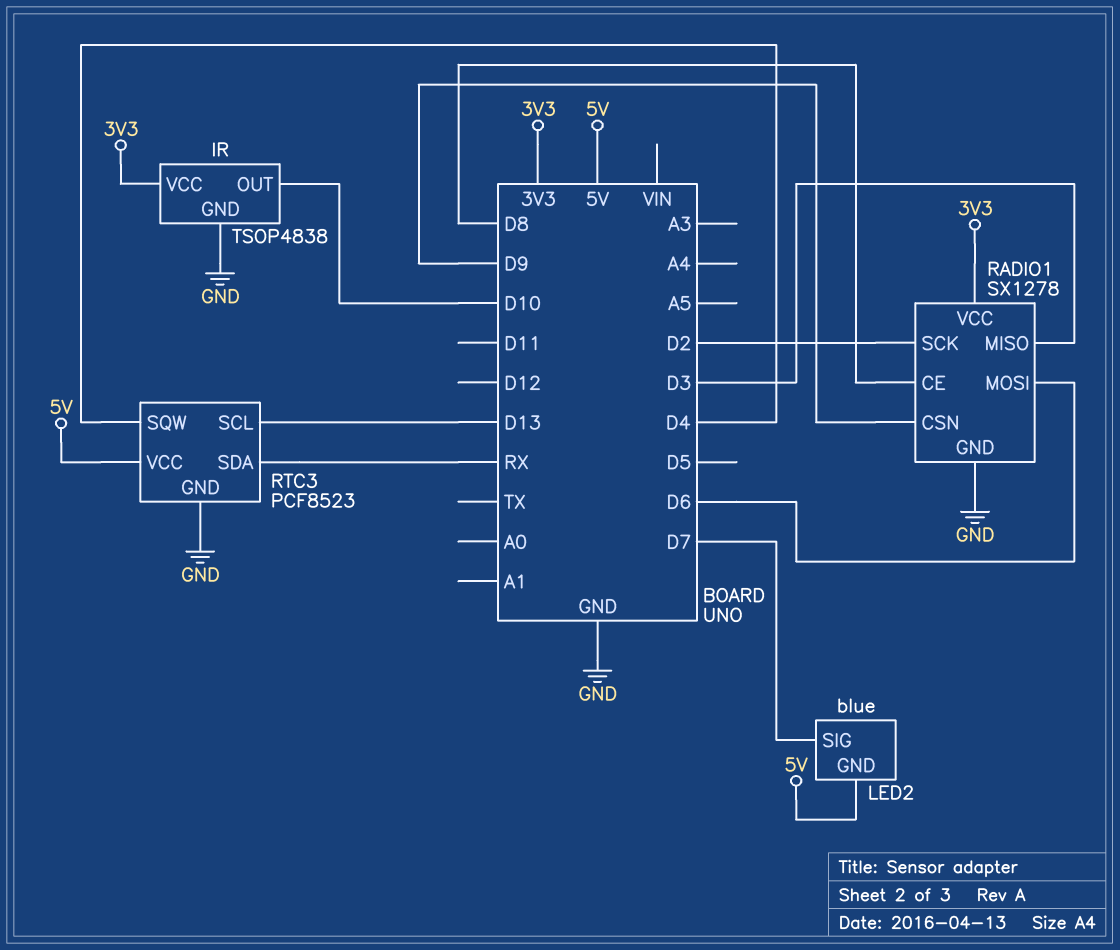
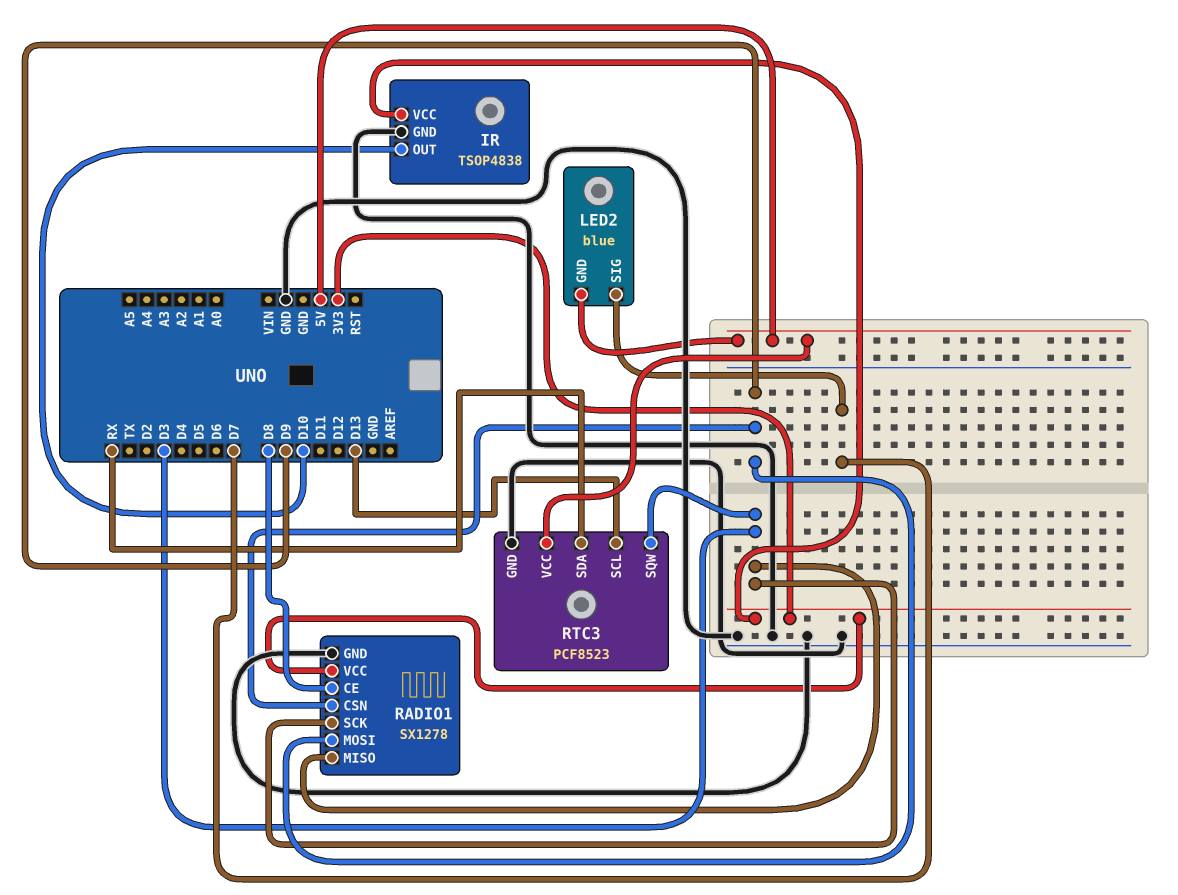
RADIO1 pin MOSI: D6 -> D9
RADIO1 pin SCK: D2 -> D3
RTC3 pin SQW: D4 -> D3

